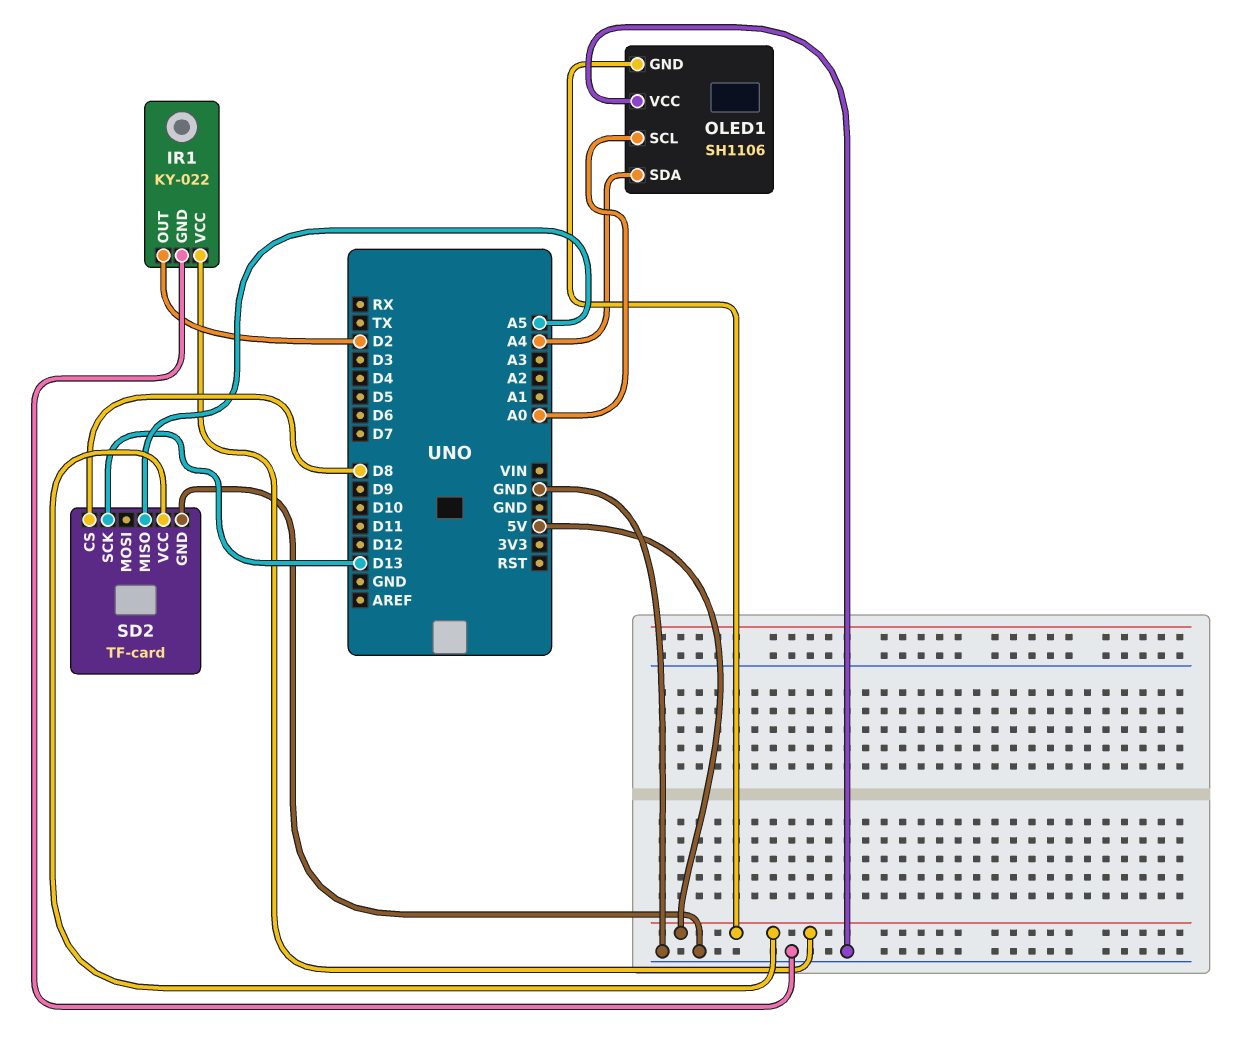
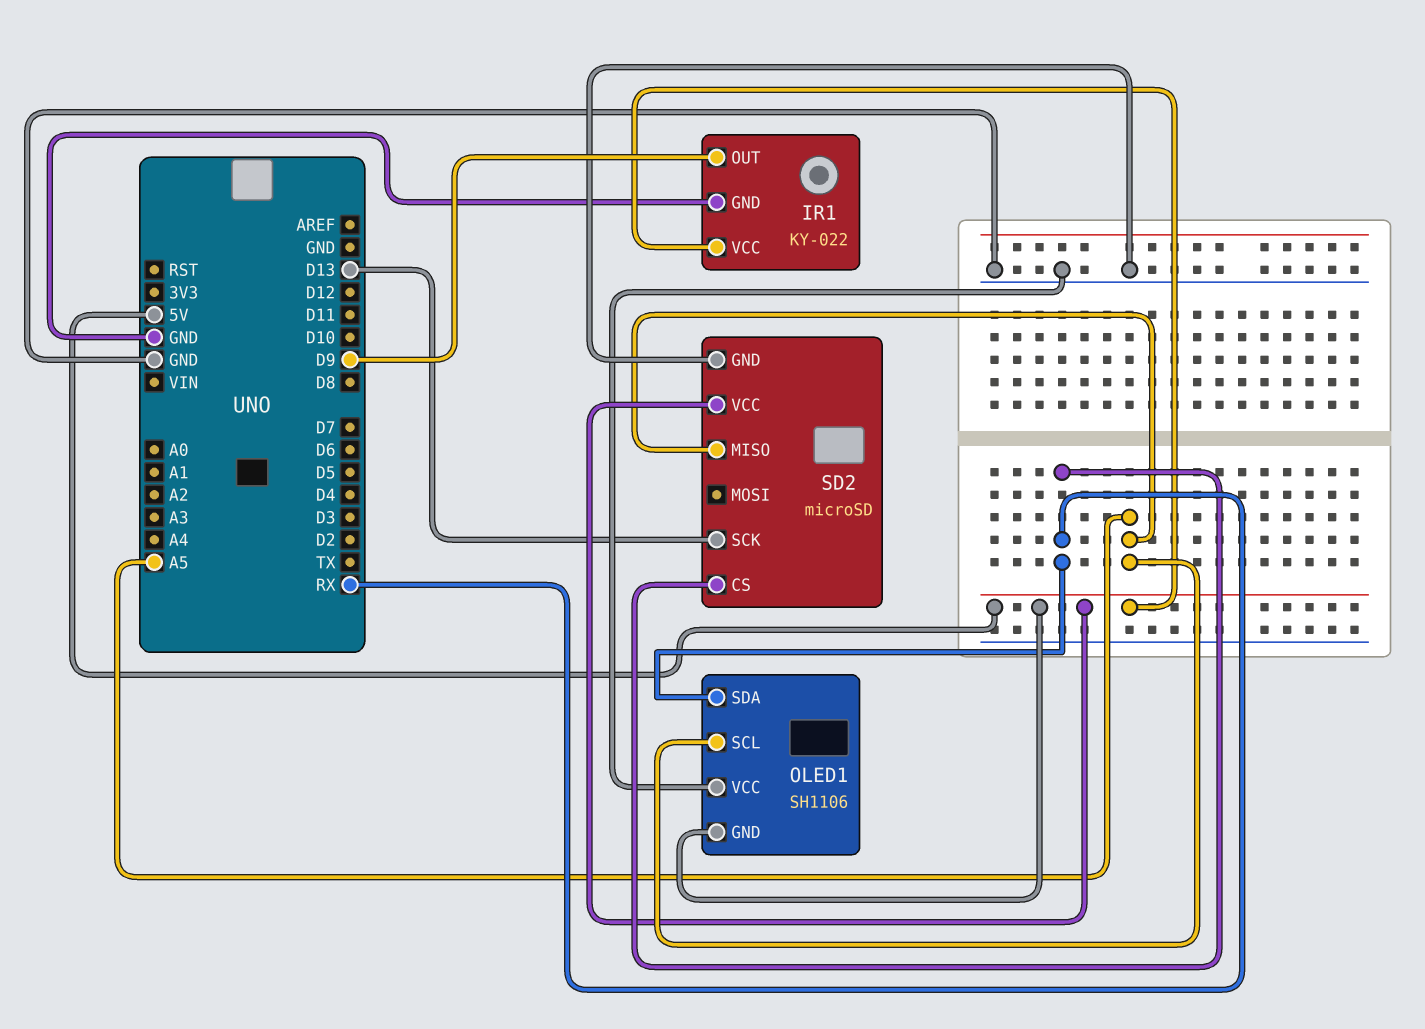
IR1 pin OUT: D2 -> D9
OLED1 pin SCL: A0 -> A5
OLED1 pin SDA: A4 -> RX
SD2: TF-card -> microSD
SD2 pin CS: D8 -> RX

